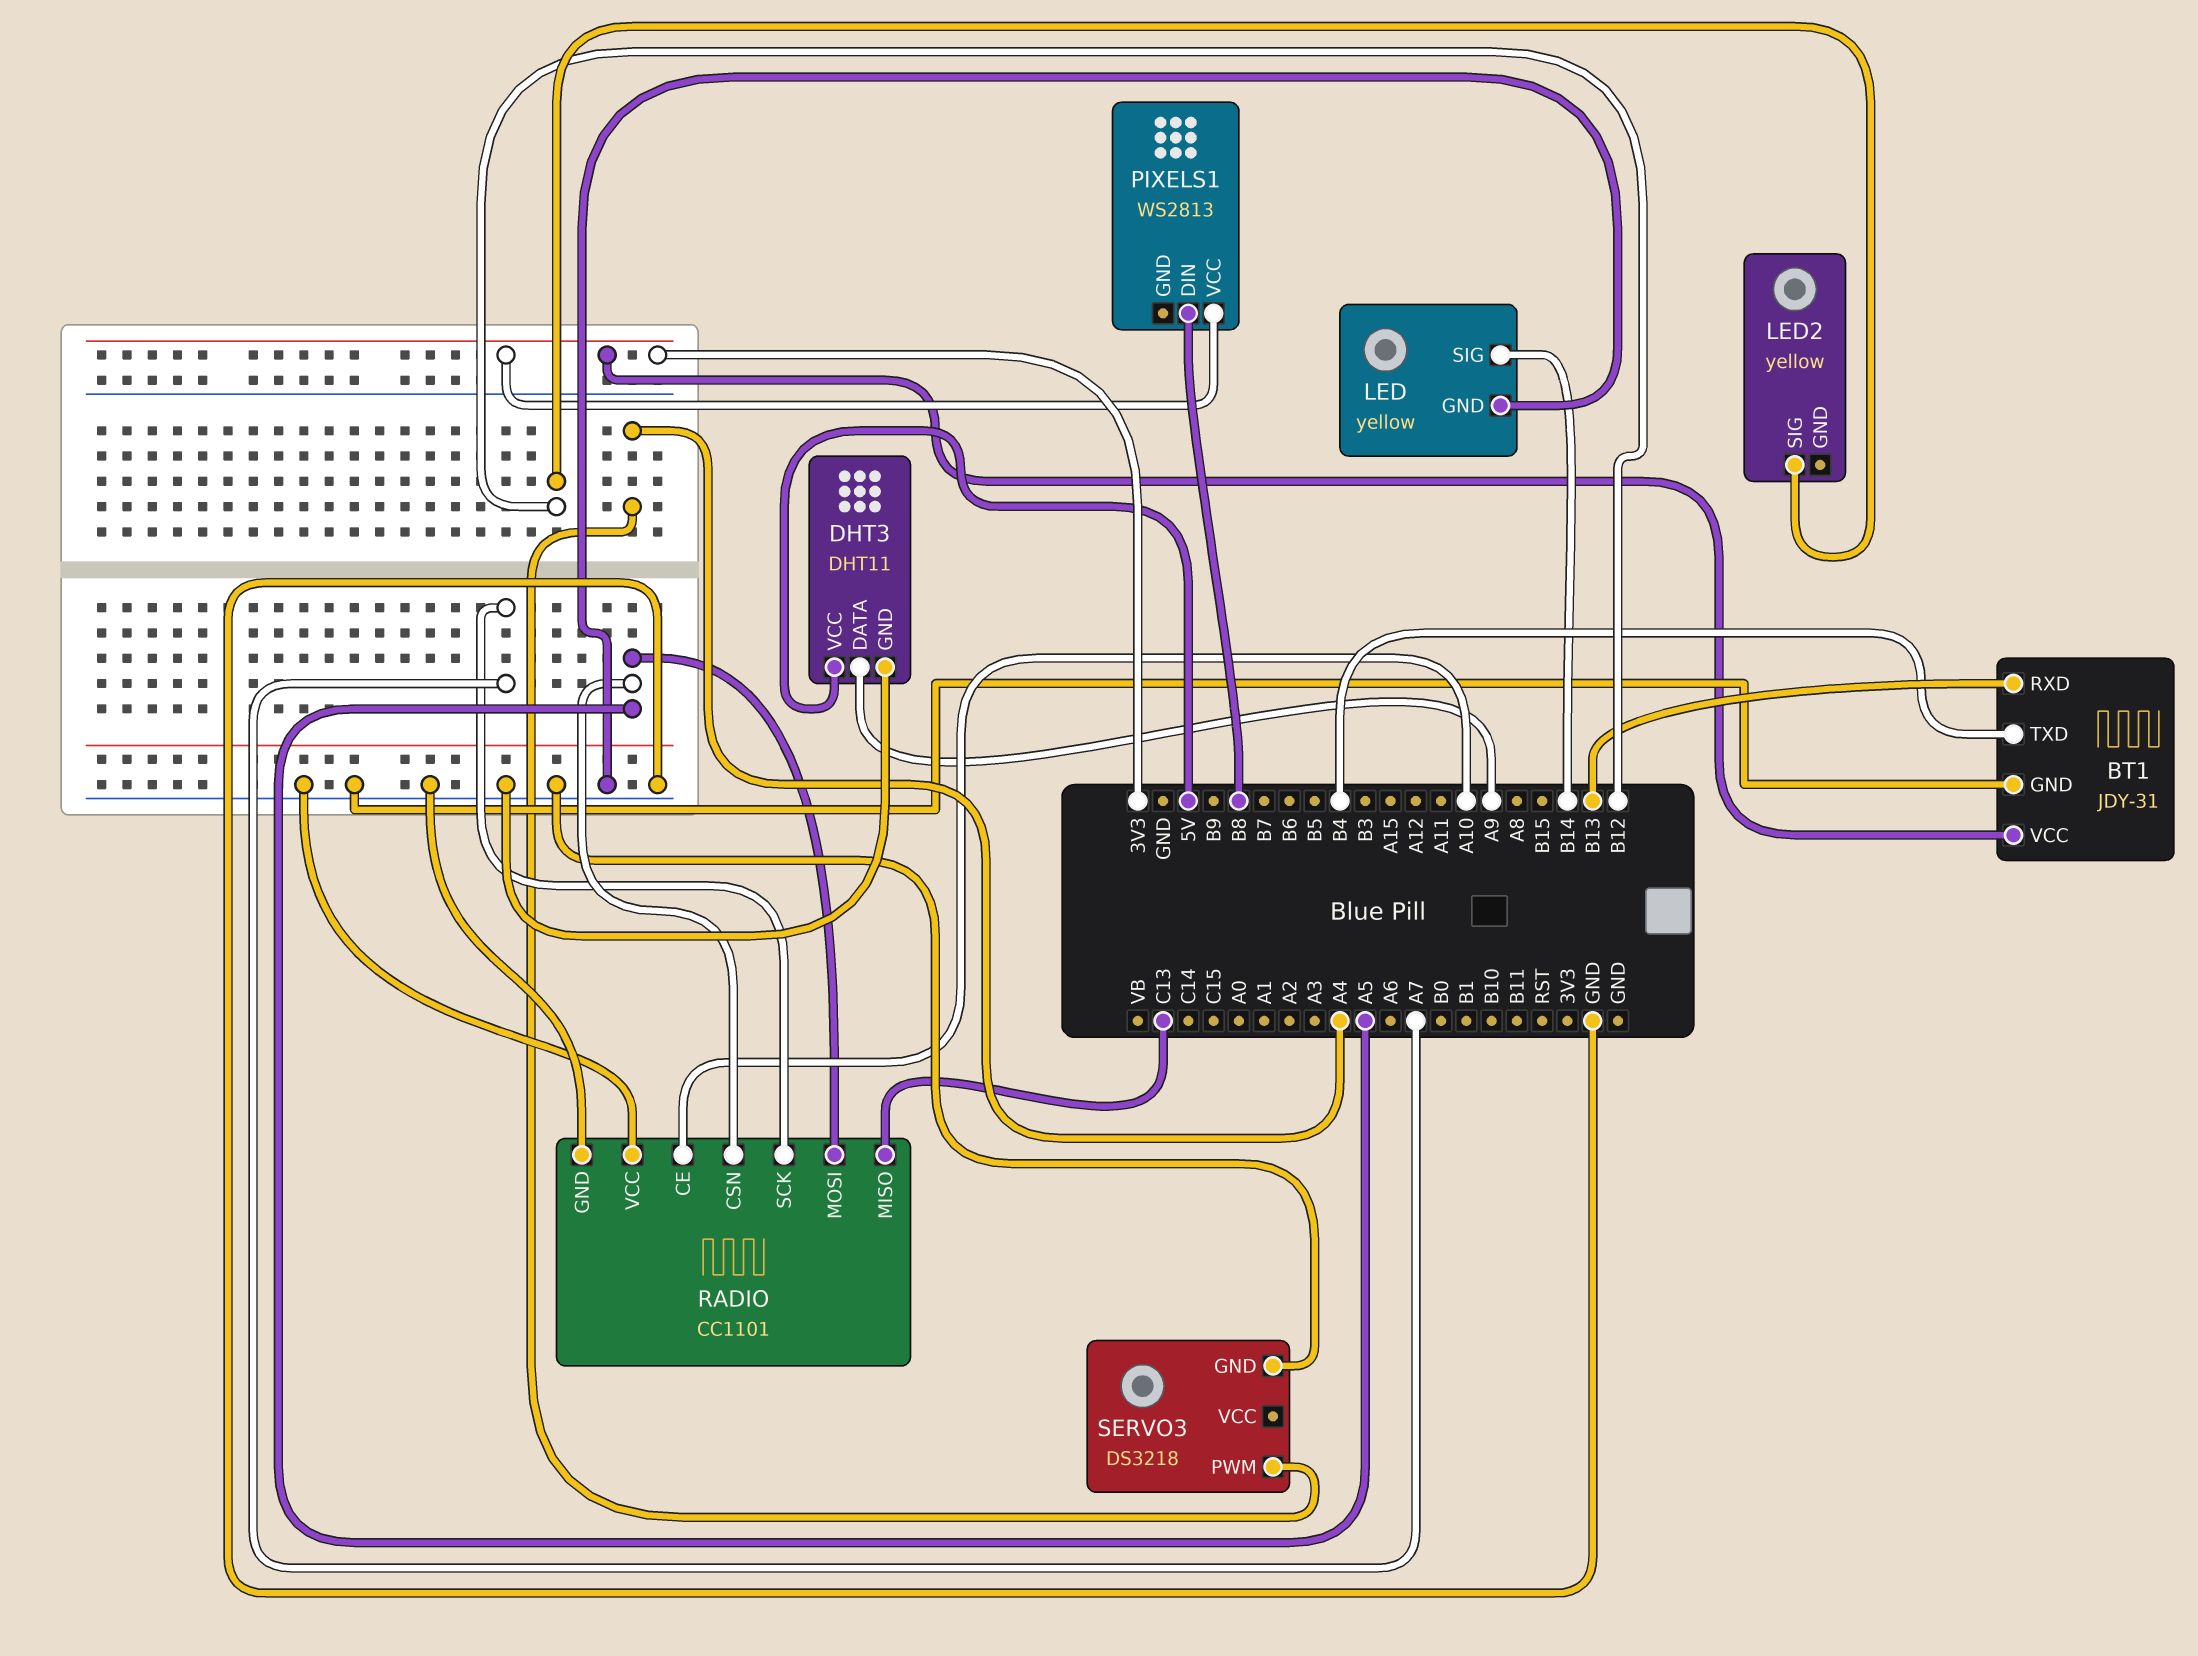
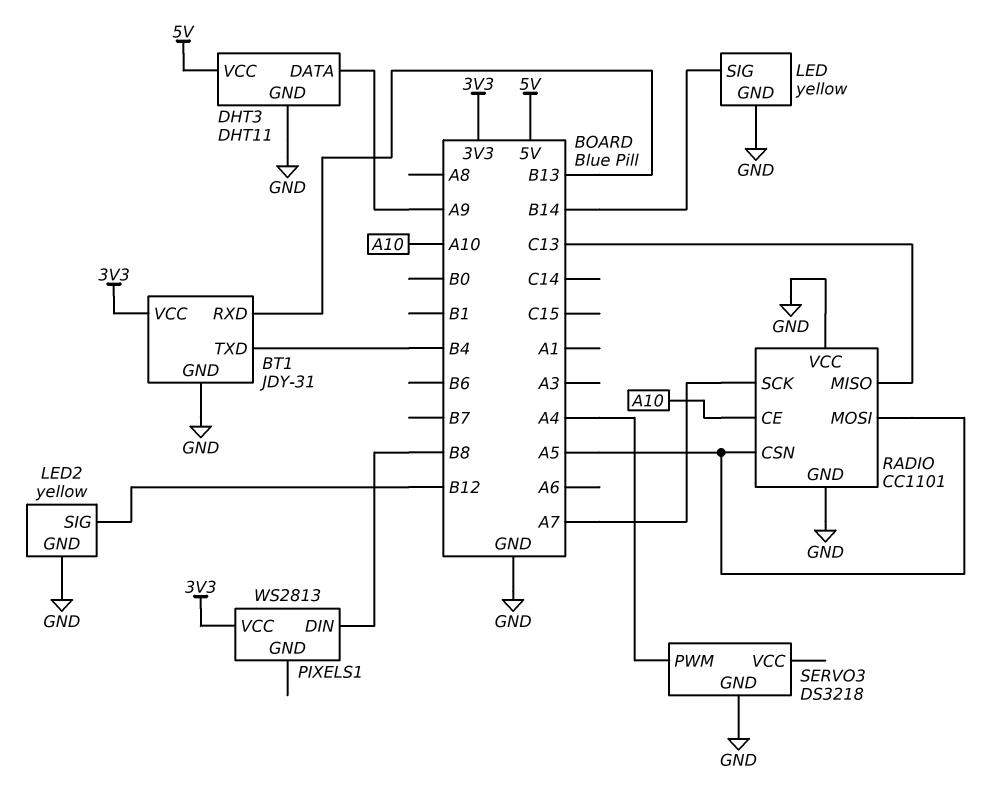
LED2 pin GND: none -> GND

